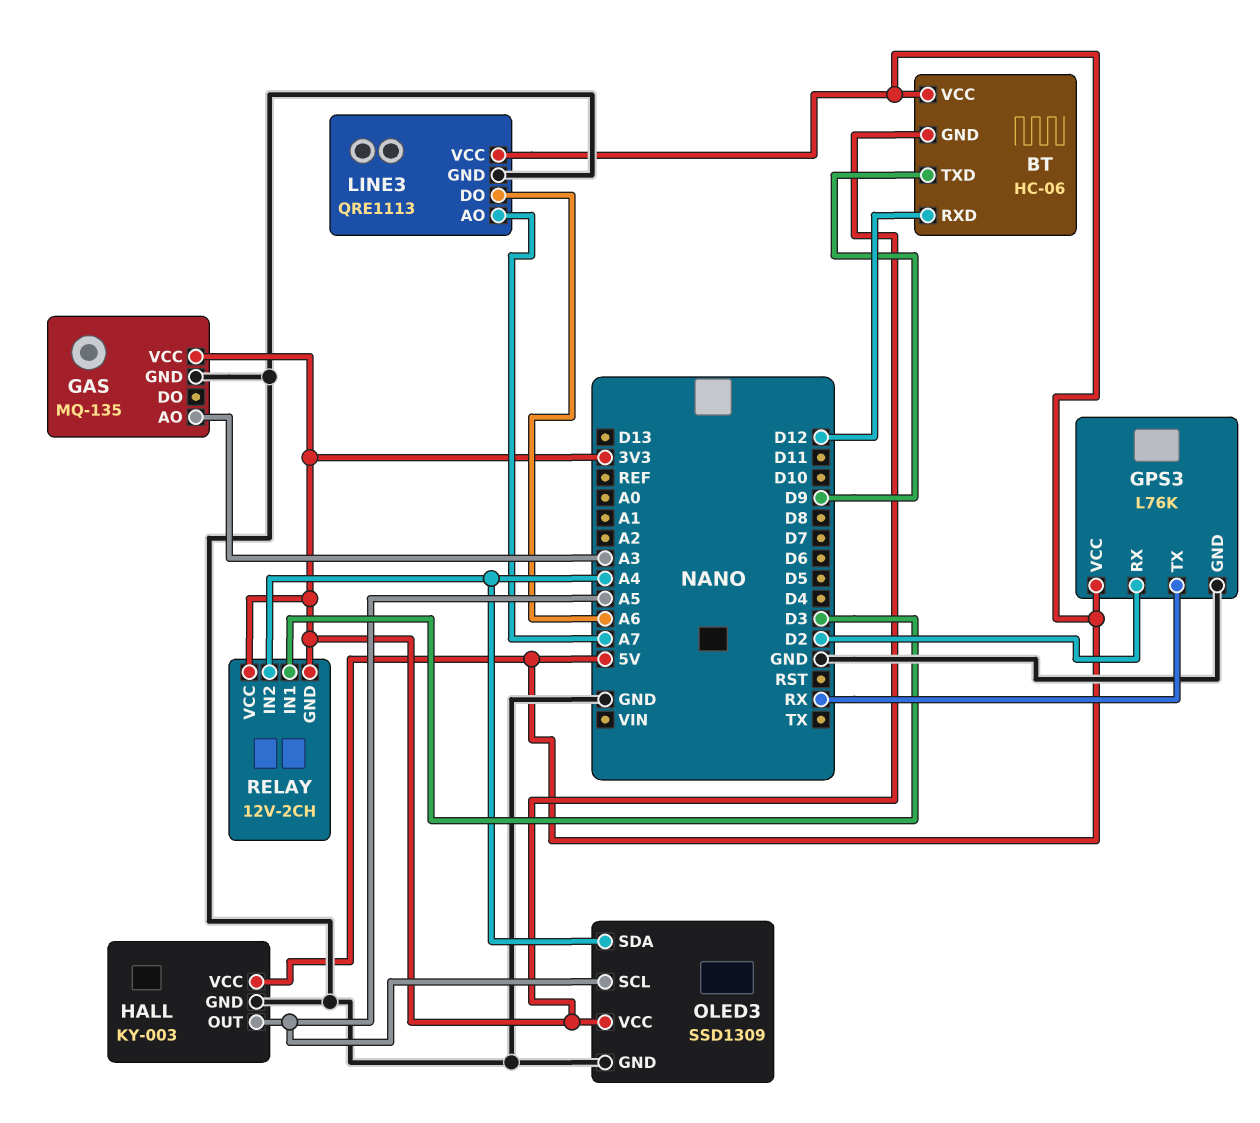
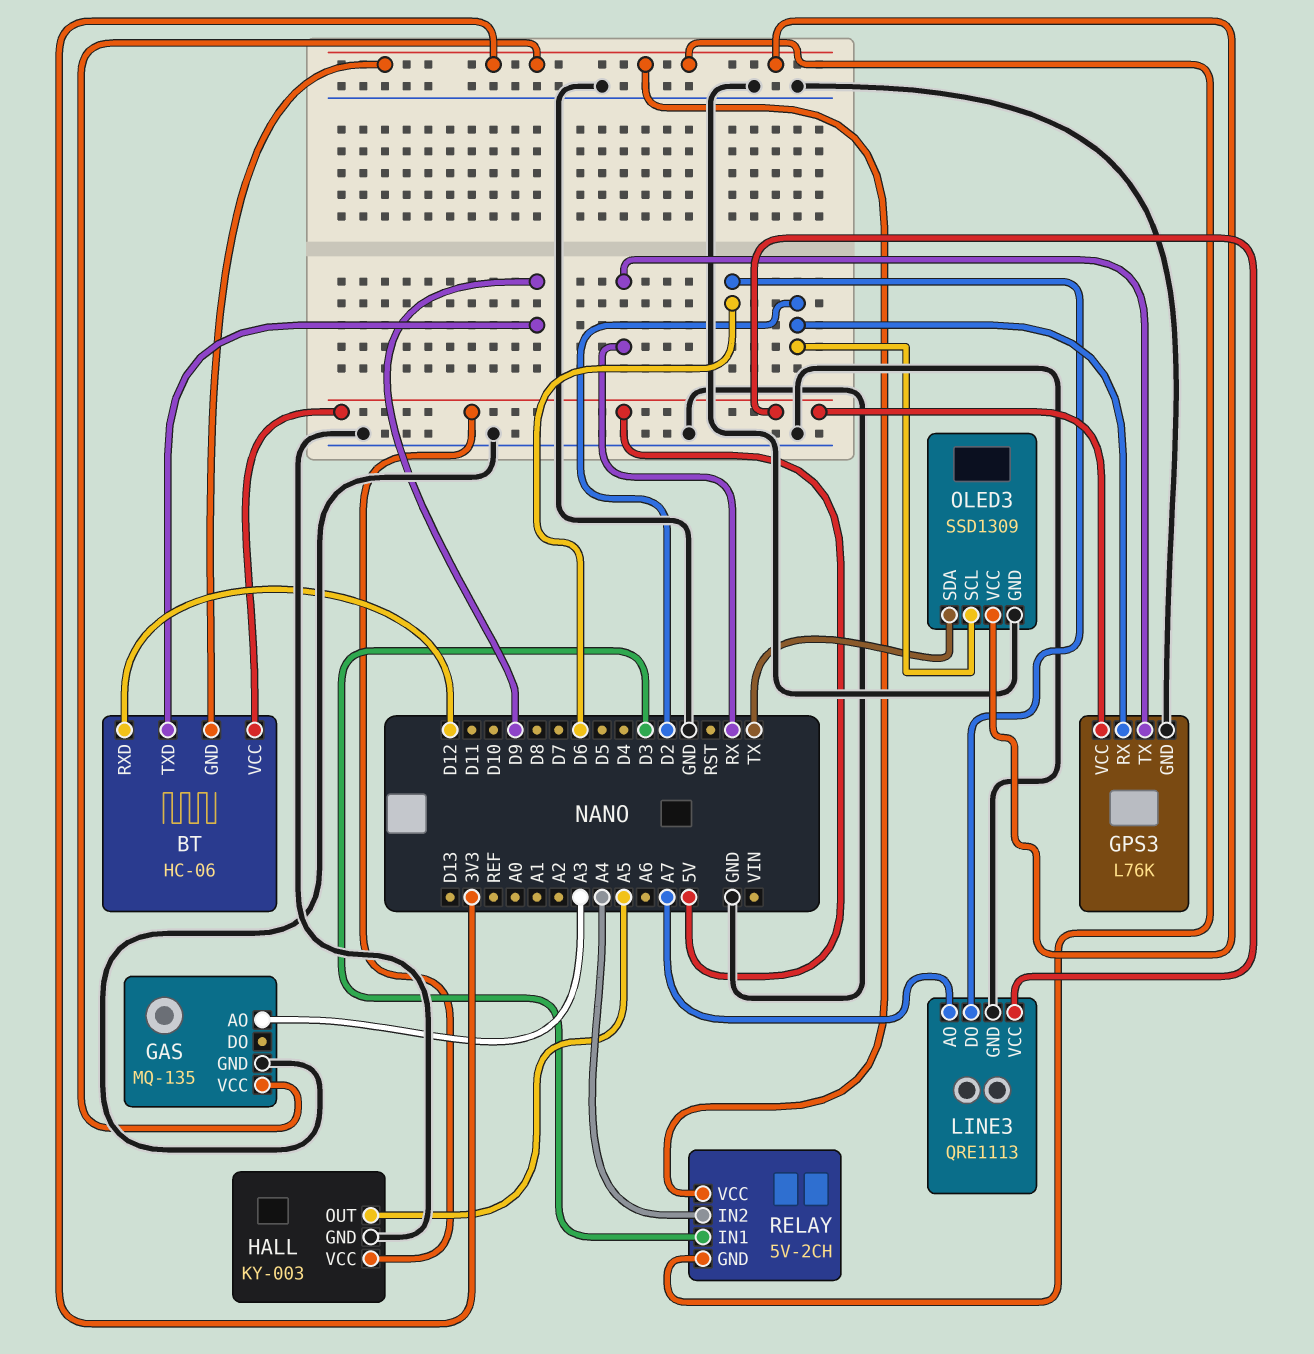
LINE3 pin DO: A6 -> D6
OLED3 pin SCL: A5 -> D2
OLED3 pin SDA: A4 -> TX
RELAY: 12V-2CH -> 5V-2CH

